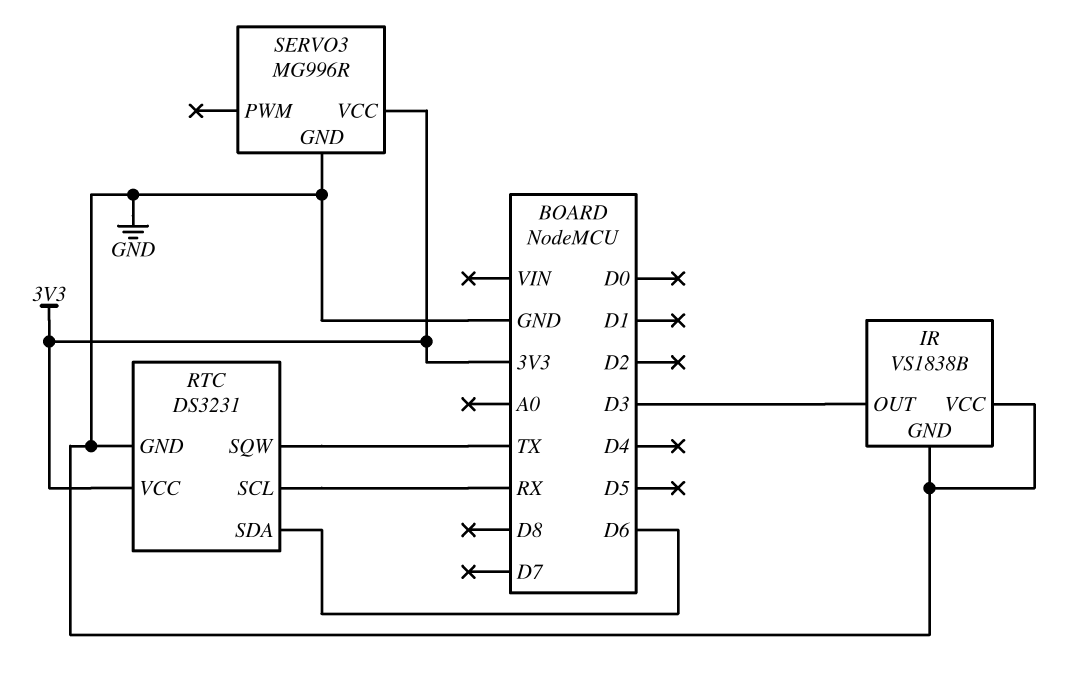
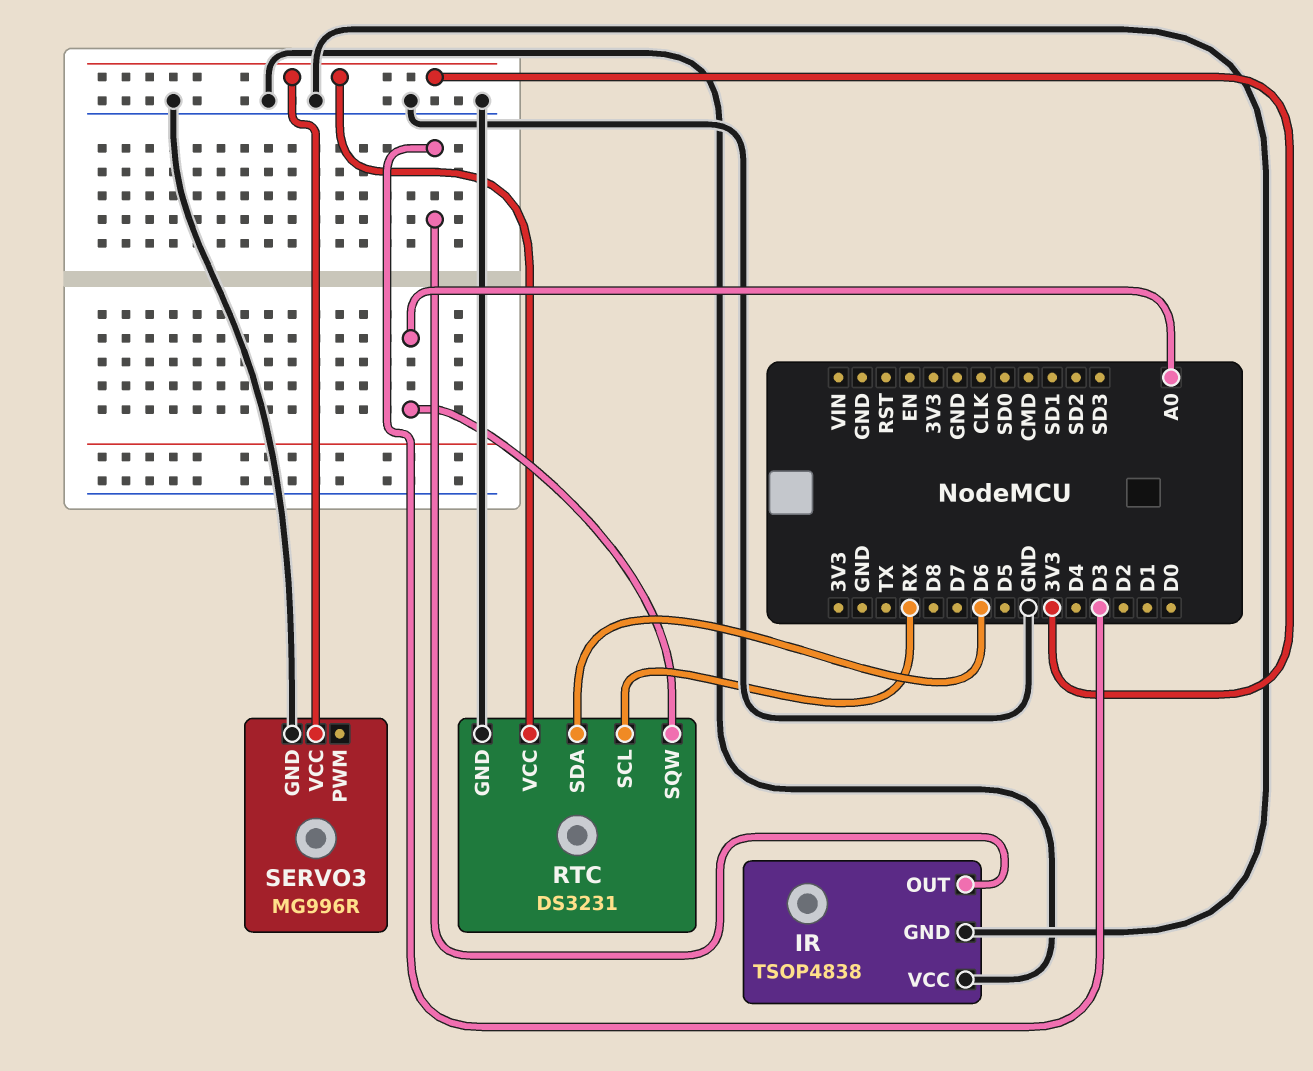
IR: VS1838B -> TSOP4838
RTC pin SQW: TX -> A0

